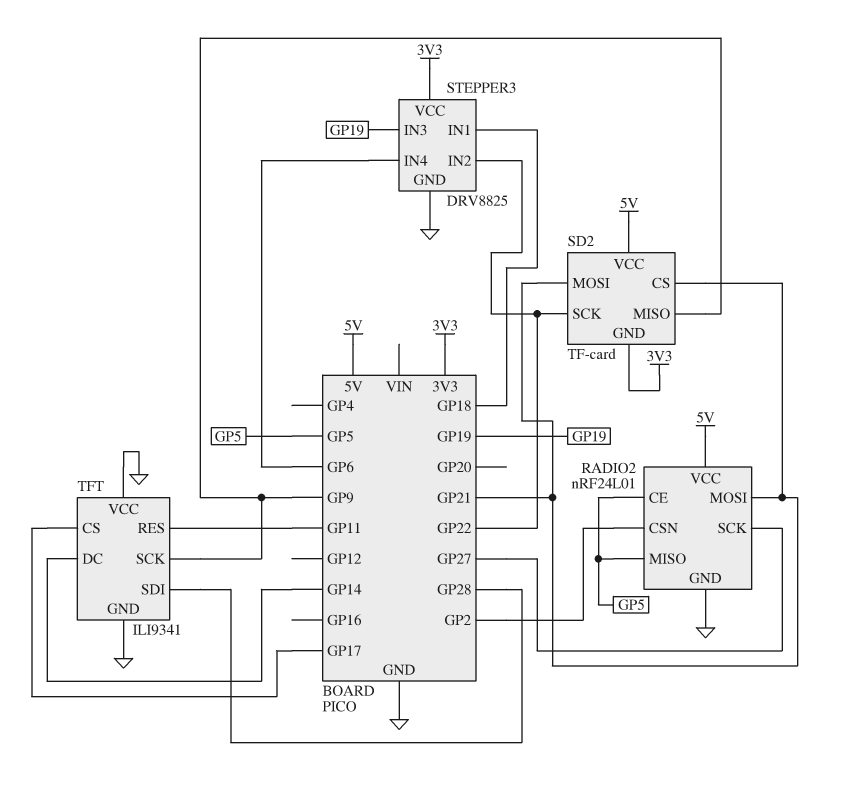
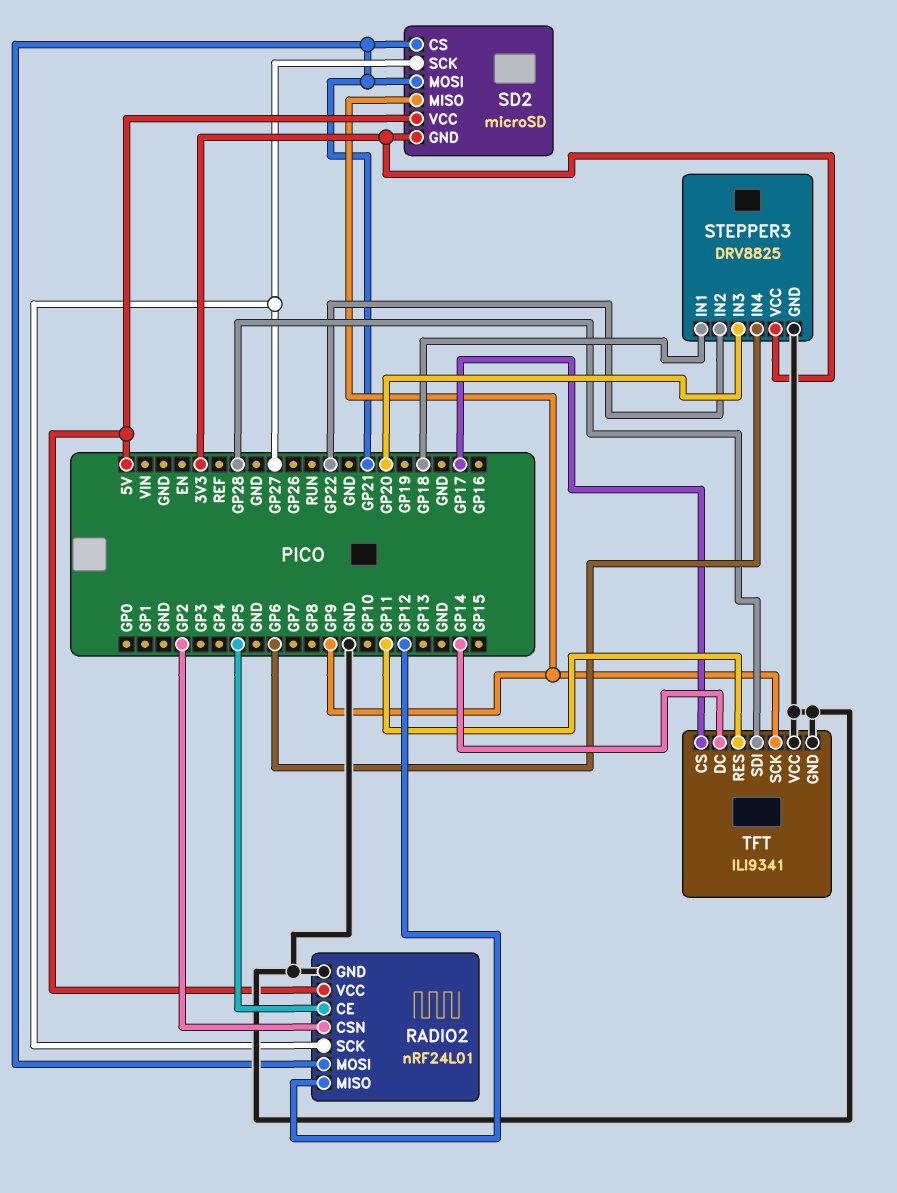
RADIO2 pin MISO: GP5 -> GP12
SD2: TF-card -> microSD
SD2 pin SCK: GP22 -> GP27
STEPPER3 pin IN3: GP19 -> GP20

